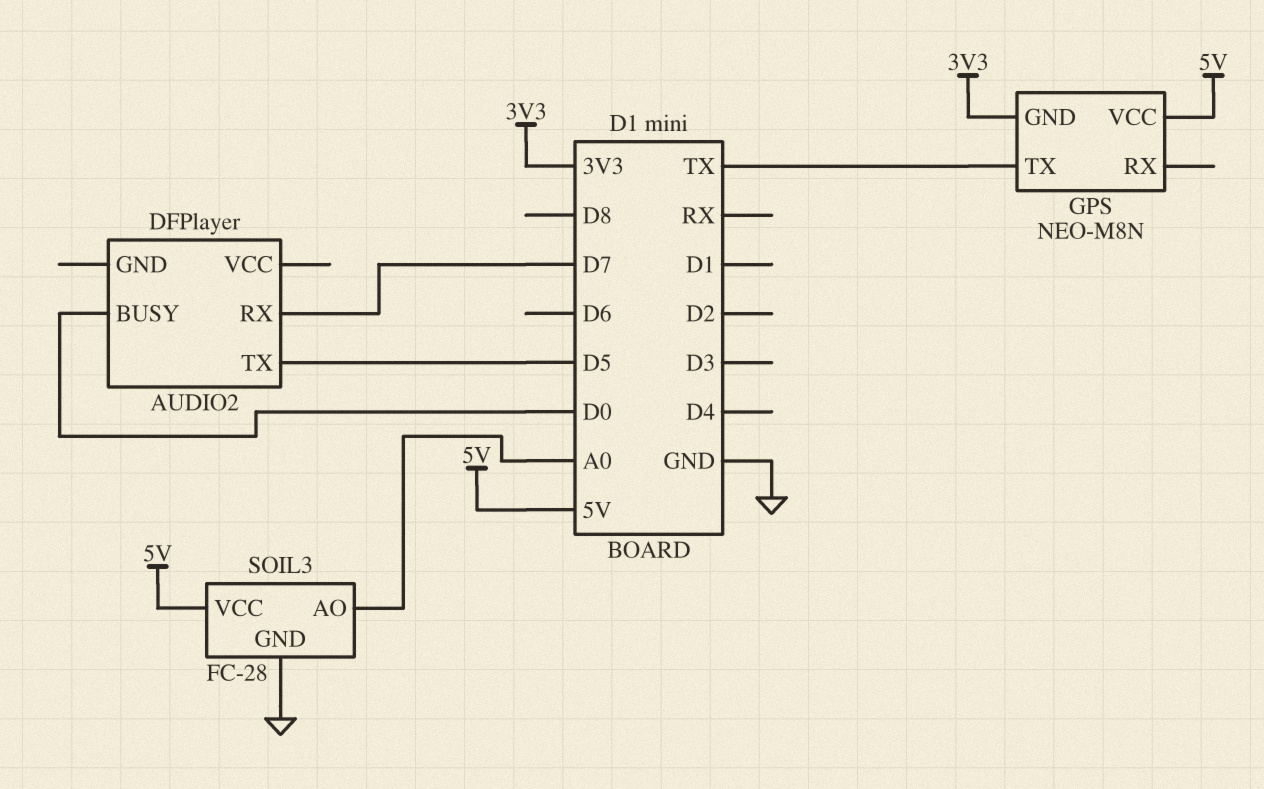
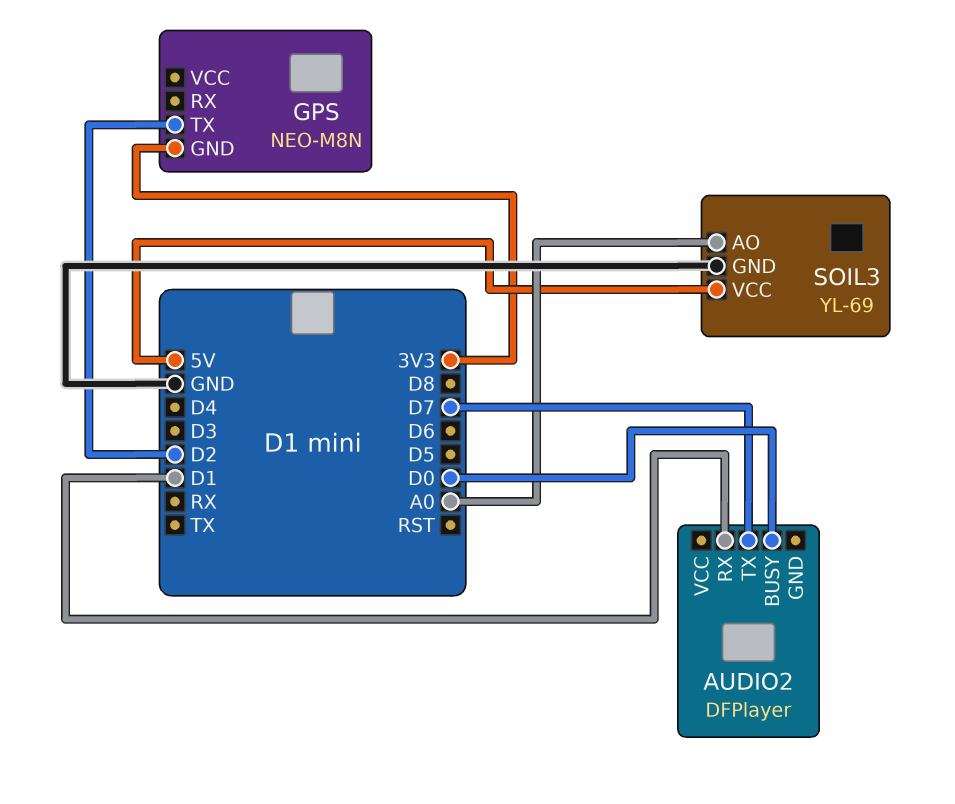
AUDIO2 pin RX: D7 -> D1
AUDIO2 pin TX: D5 -> D7
GPS pin TX: TX -> D2
GPS pin VCC: 5V -> none
SOIL3: FC-28 -> YL-69

